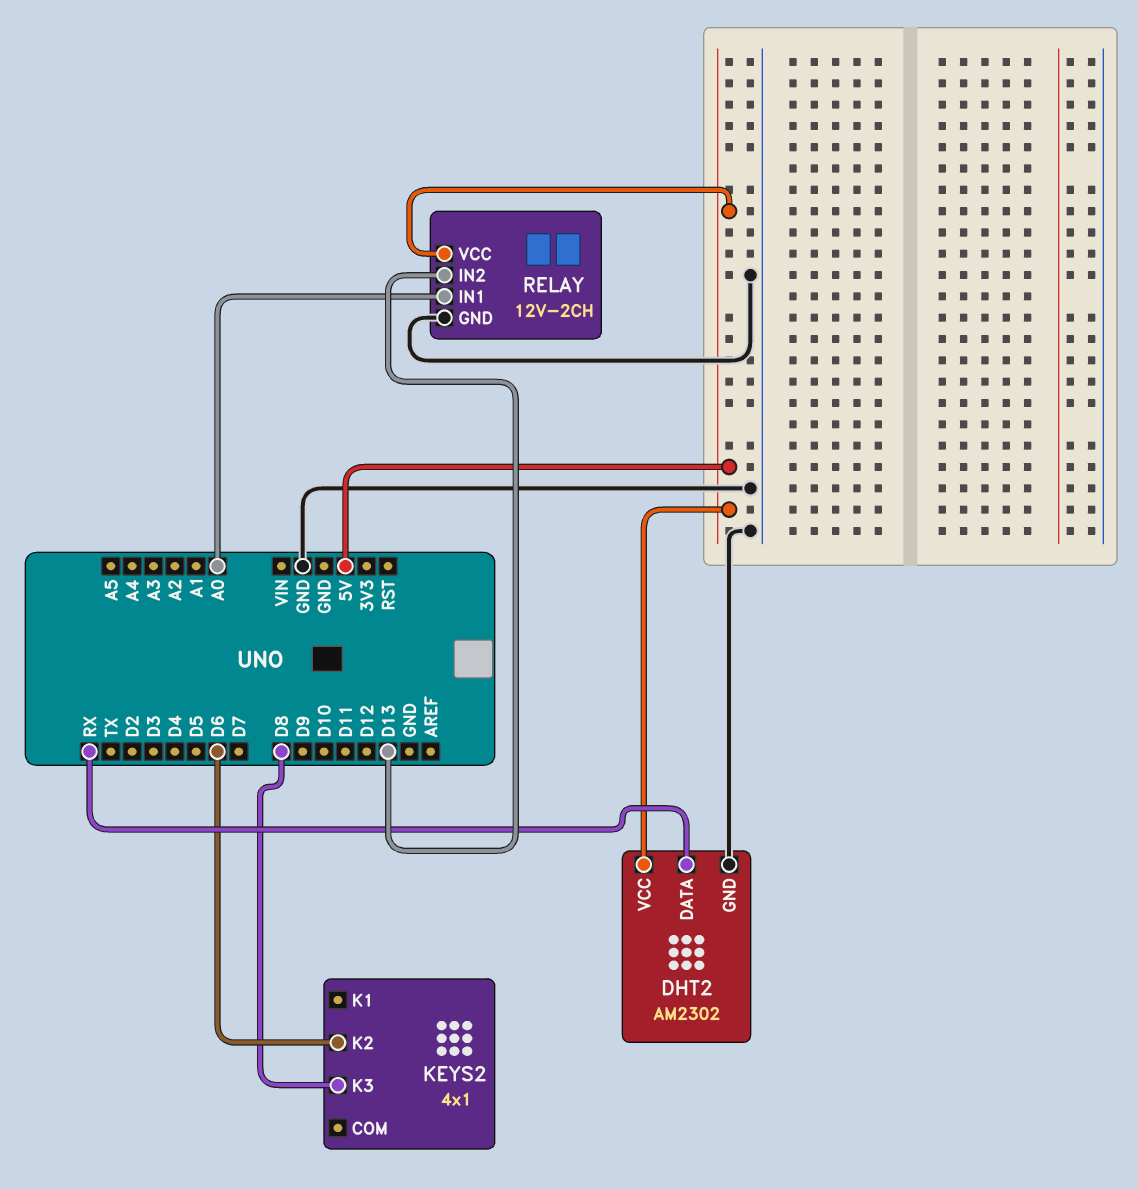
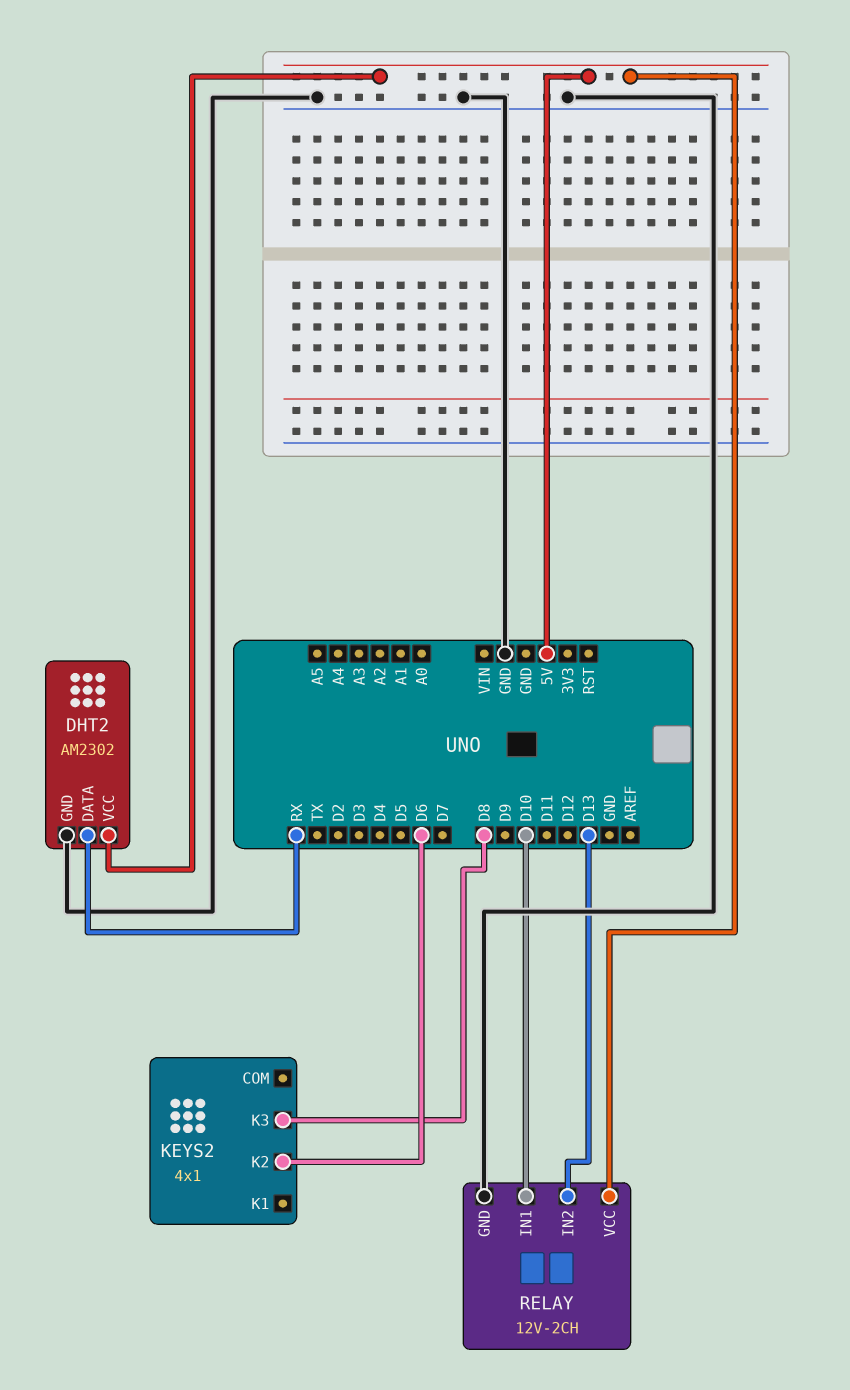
RELAY pin IN1: A0 -> D10

